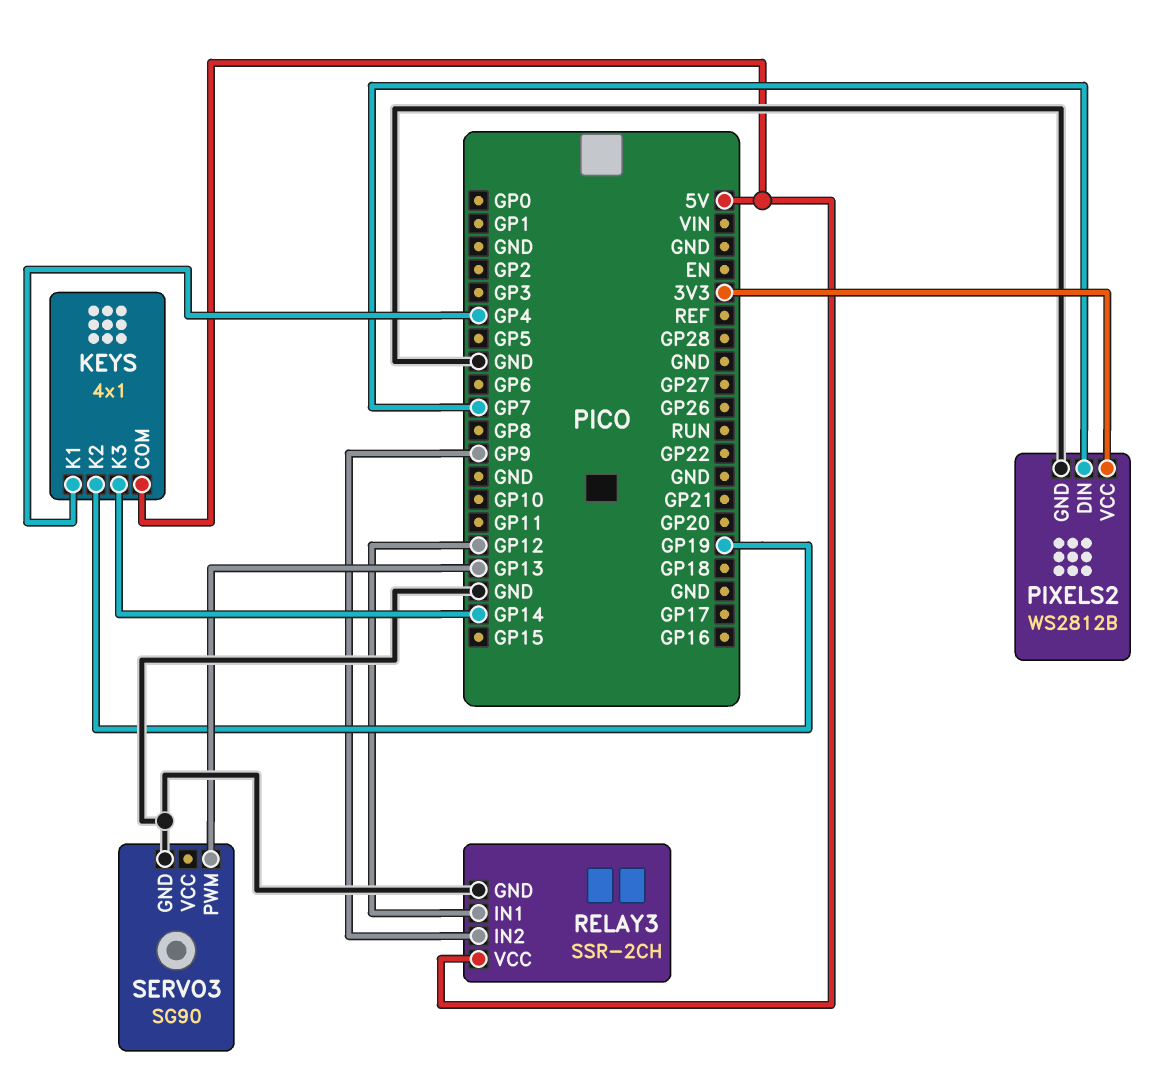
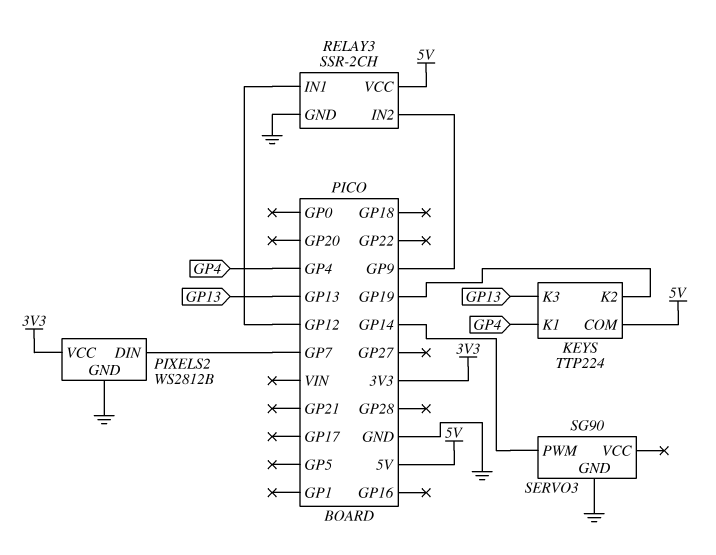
KEYS: 4x1 -> TTP224
KEYS pin K3: GP14 -> GP13
SERVO3 pin PWM: GP13 -> GP14

